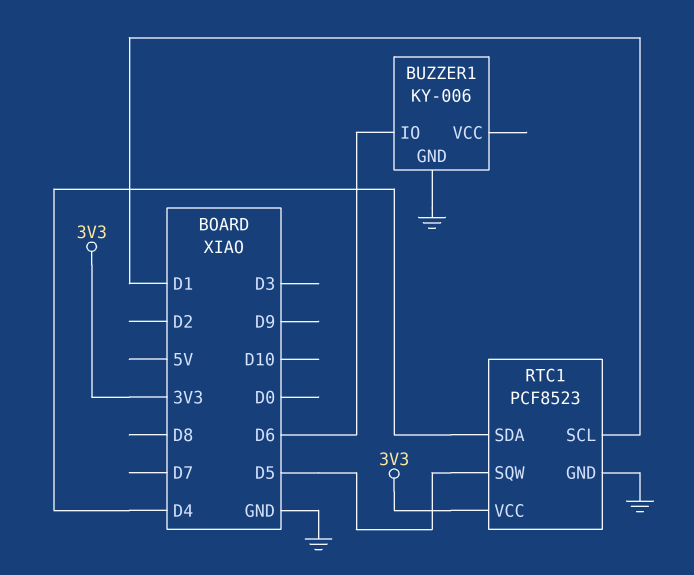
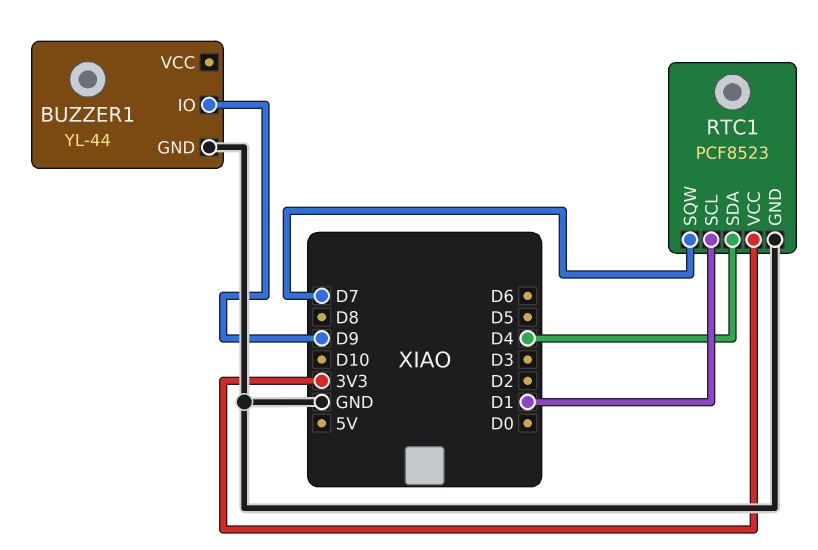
BUZZER1: KY-006 -> YL-44
BUZZER1 pin IO: D6 -> D9
RTC1 pin SQW: D5 -> D7

